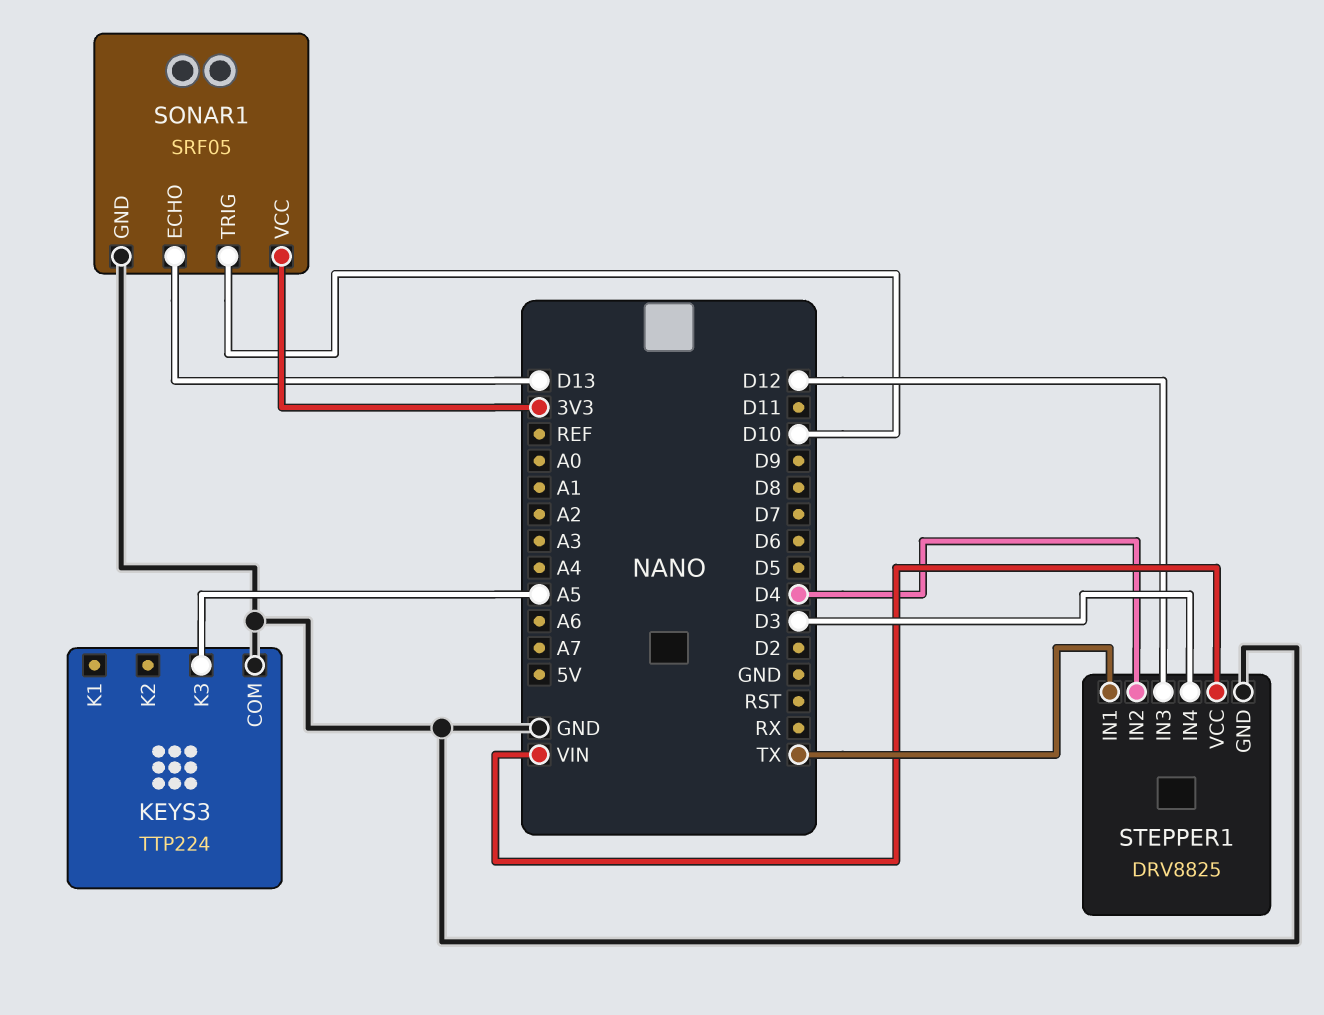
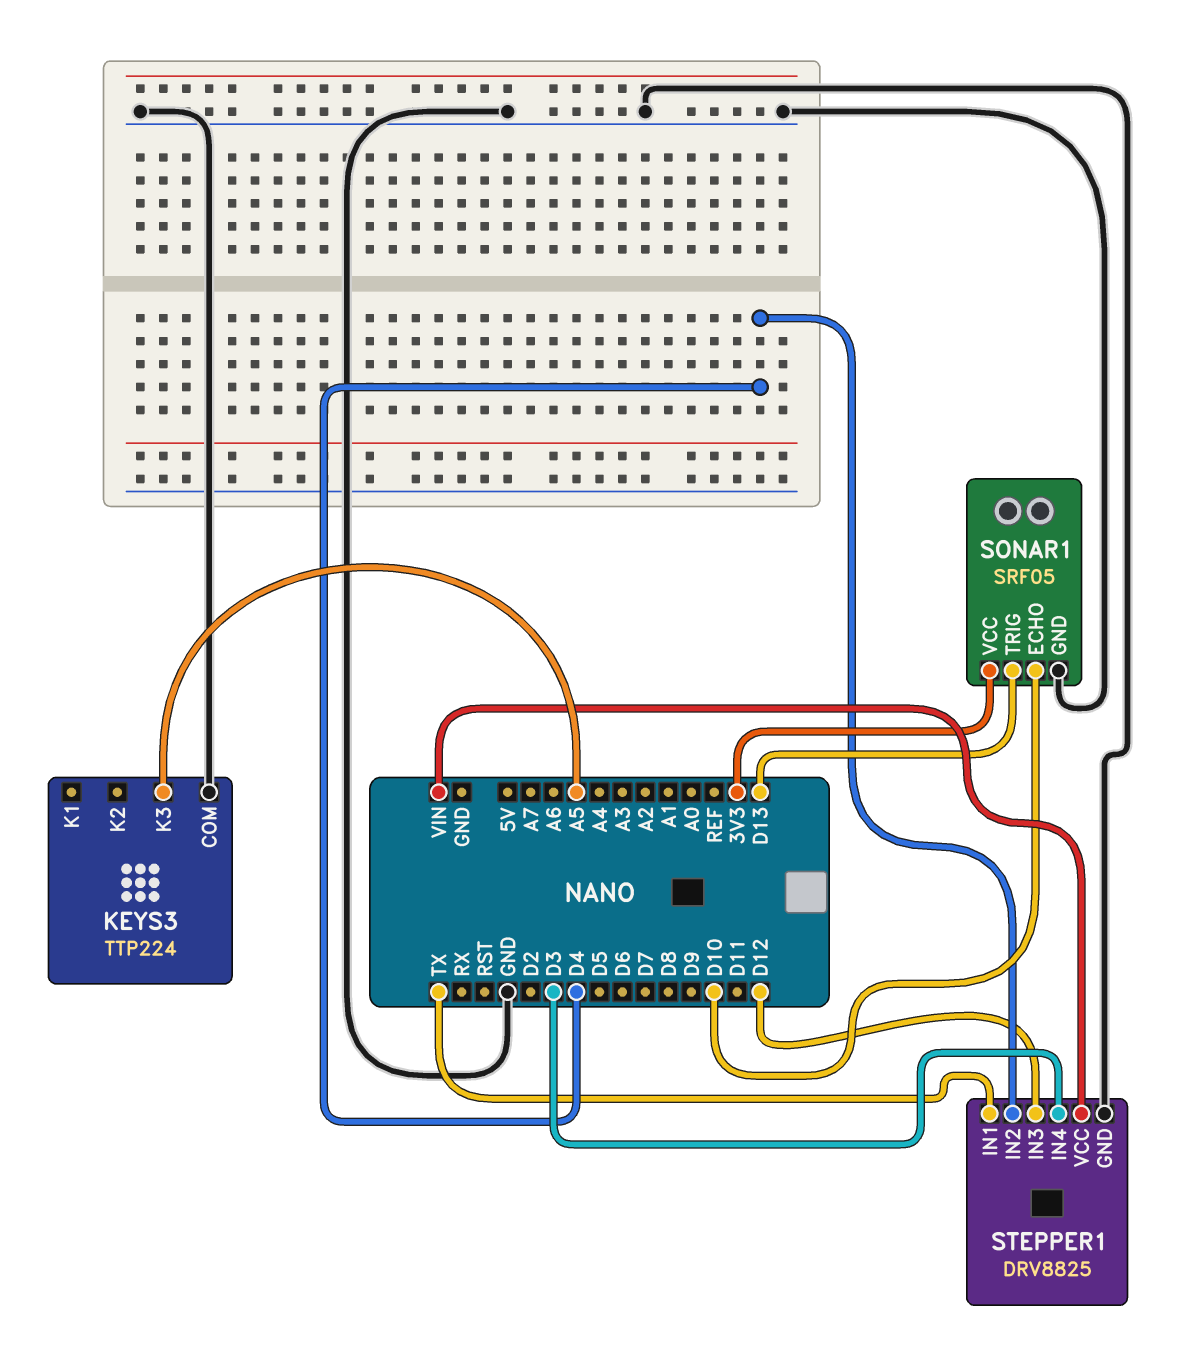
SONAR1 pin ECHO: D13 -> D10
SONAR1 pin TRIG: D10 -> D13

